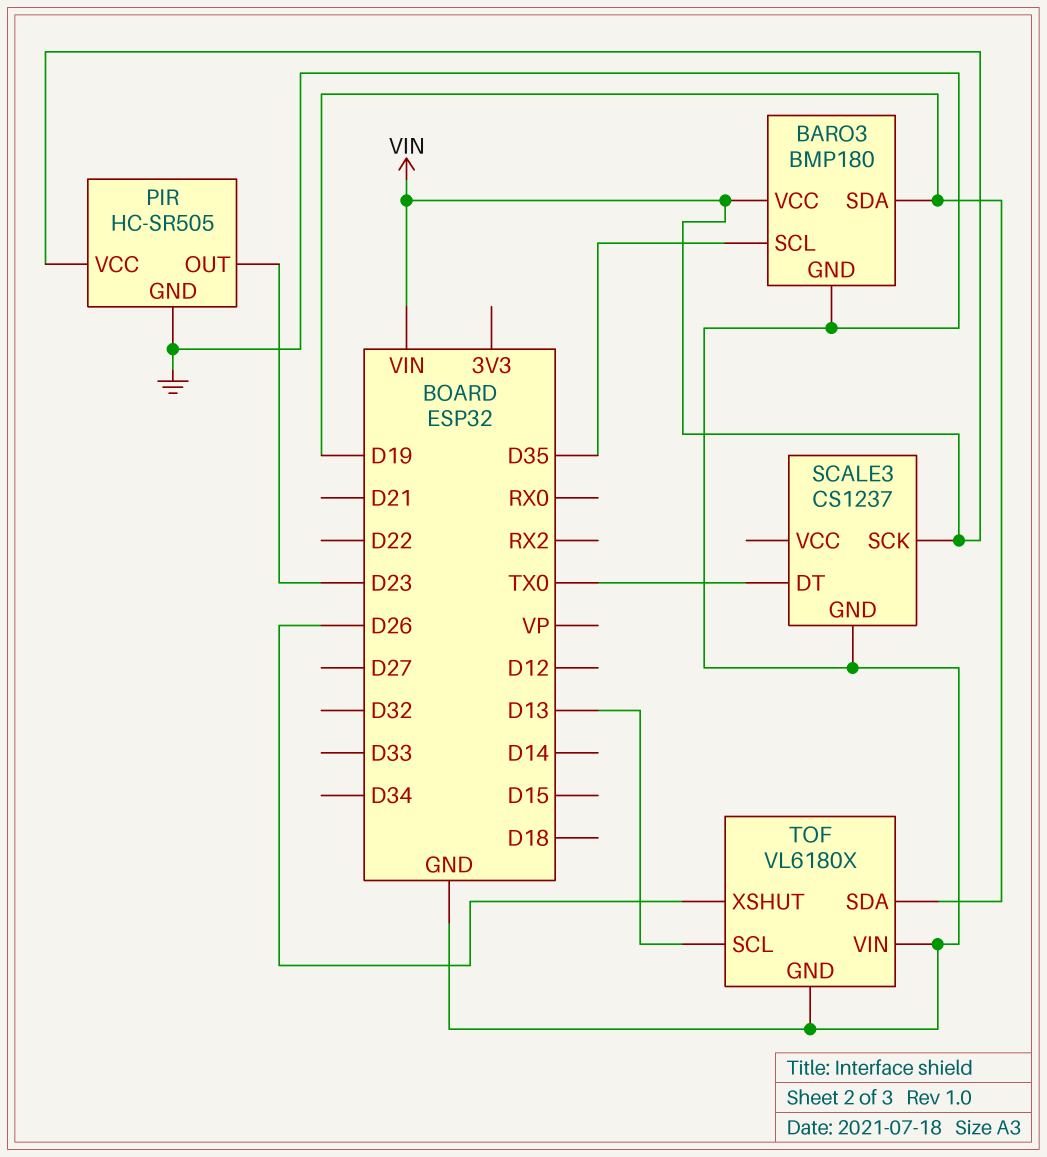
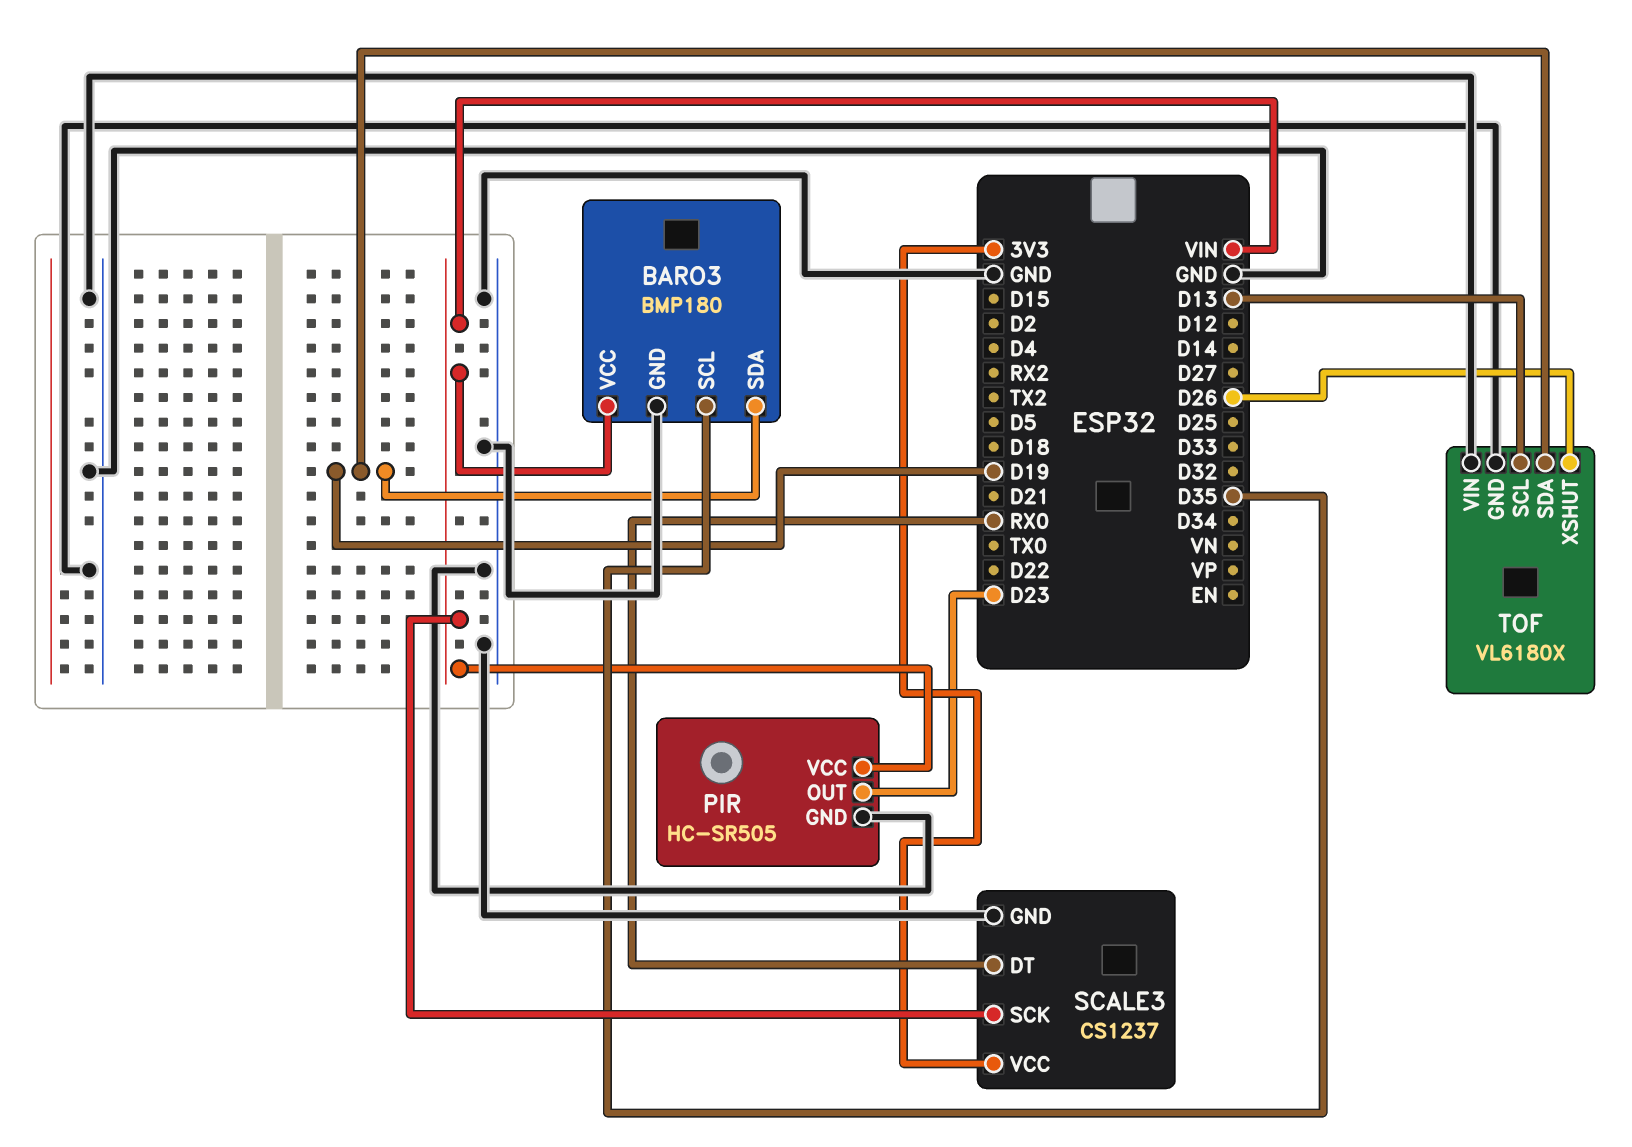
SCALE3 pin DT: TX0 -> RX0
SCALE3 pin VCC: none -> 3V3

